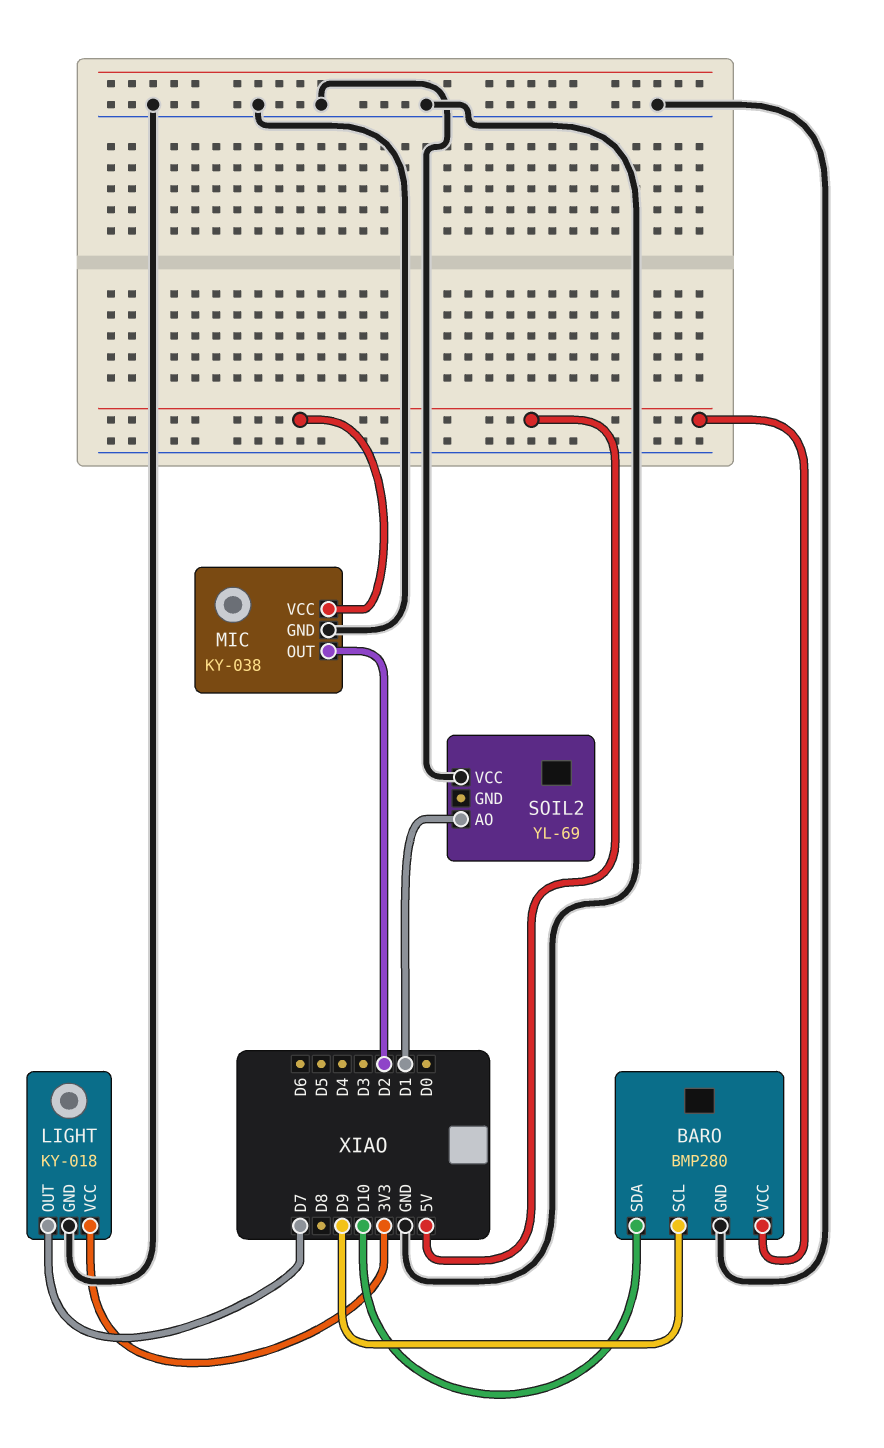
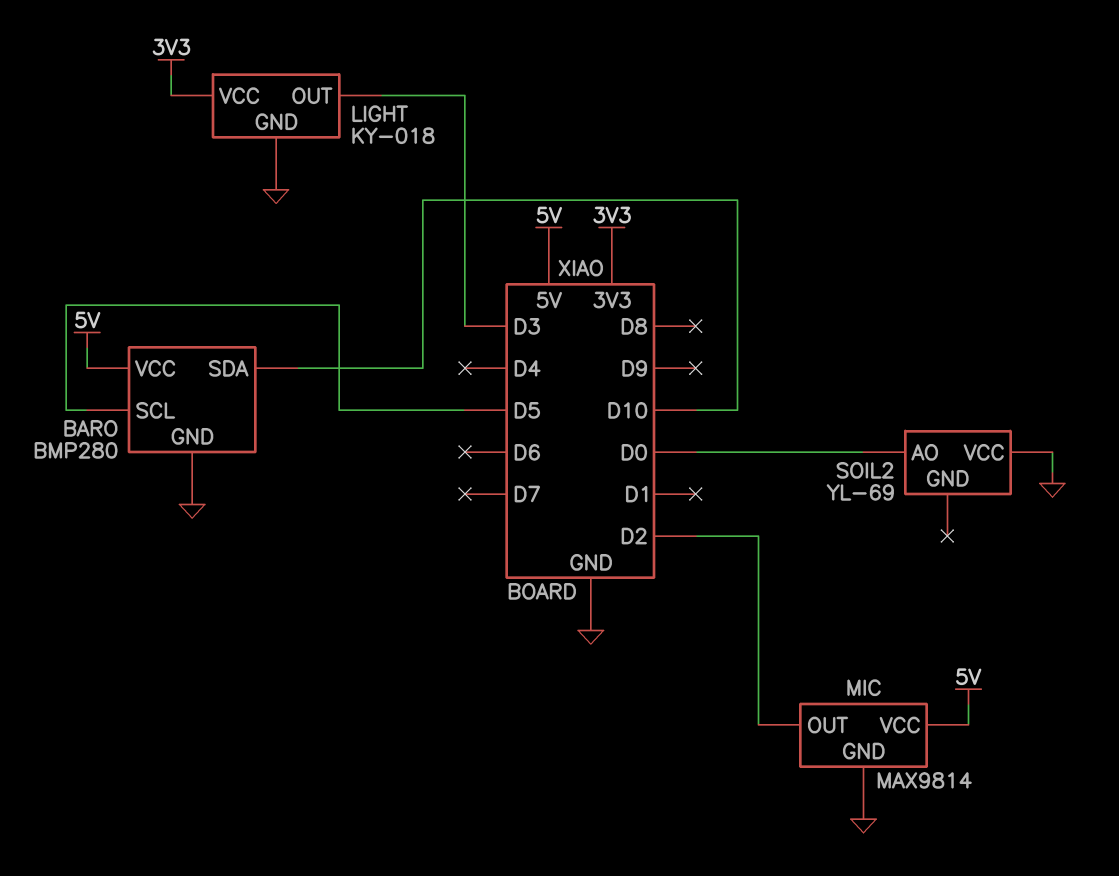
BARO pin SCL: D9 -> D5
LIGHT pin OUT: D7 -> D3
MIC: KY-038 -> MAX9814
SOIL2 pin AO: D1 -> D0

